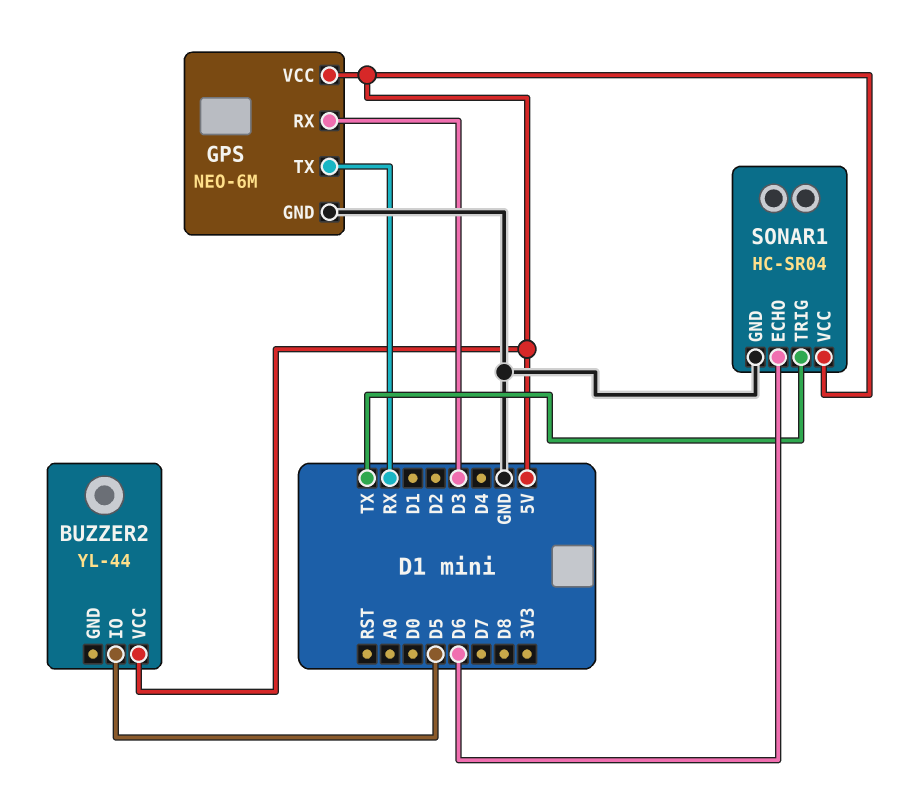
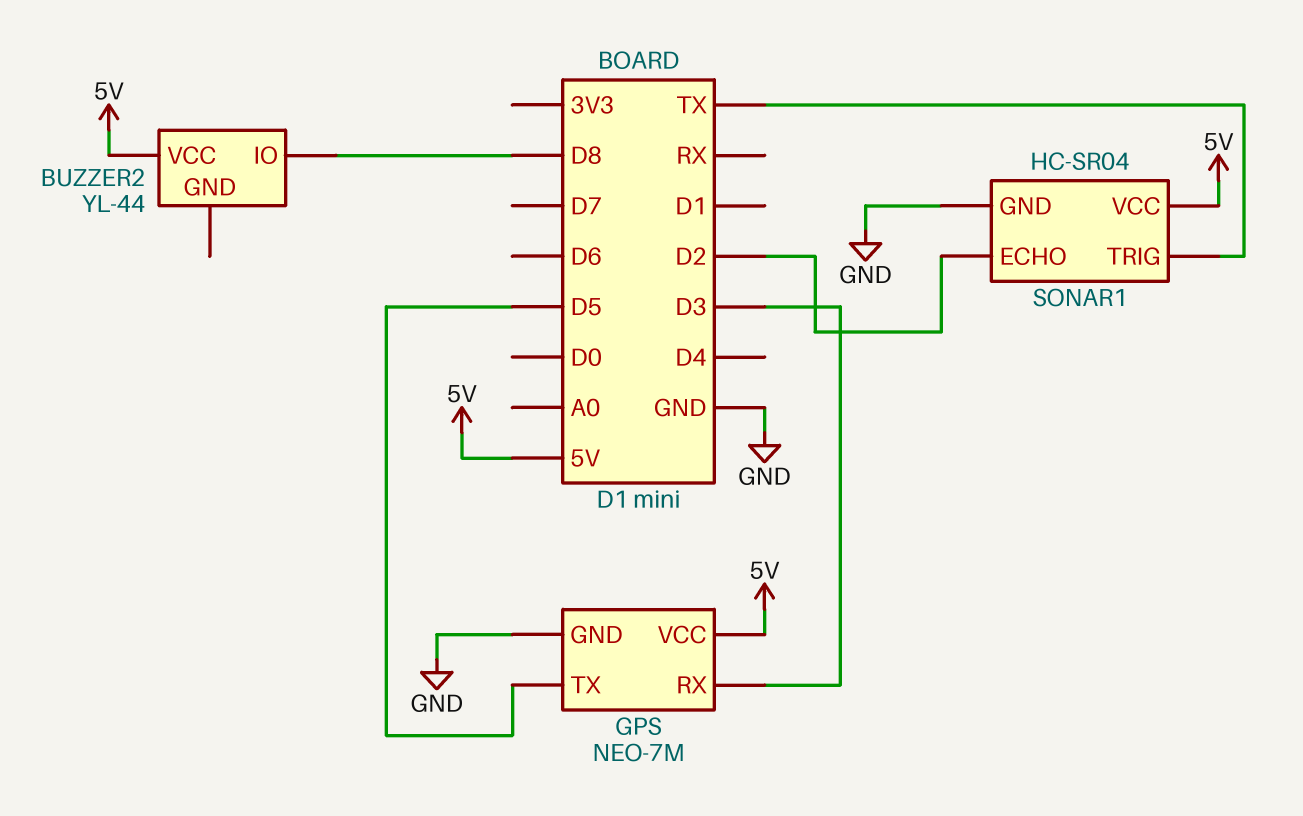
BUZZER2 pin IO: D5 -> D8
GPS: NEO-6M -> NEO-7M
GPS pin TX: RX -> D5
SONAR1 pin ECHO: D6 -> D2

